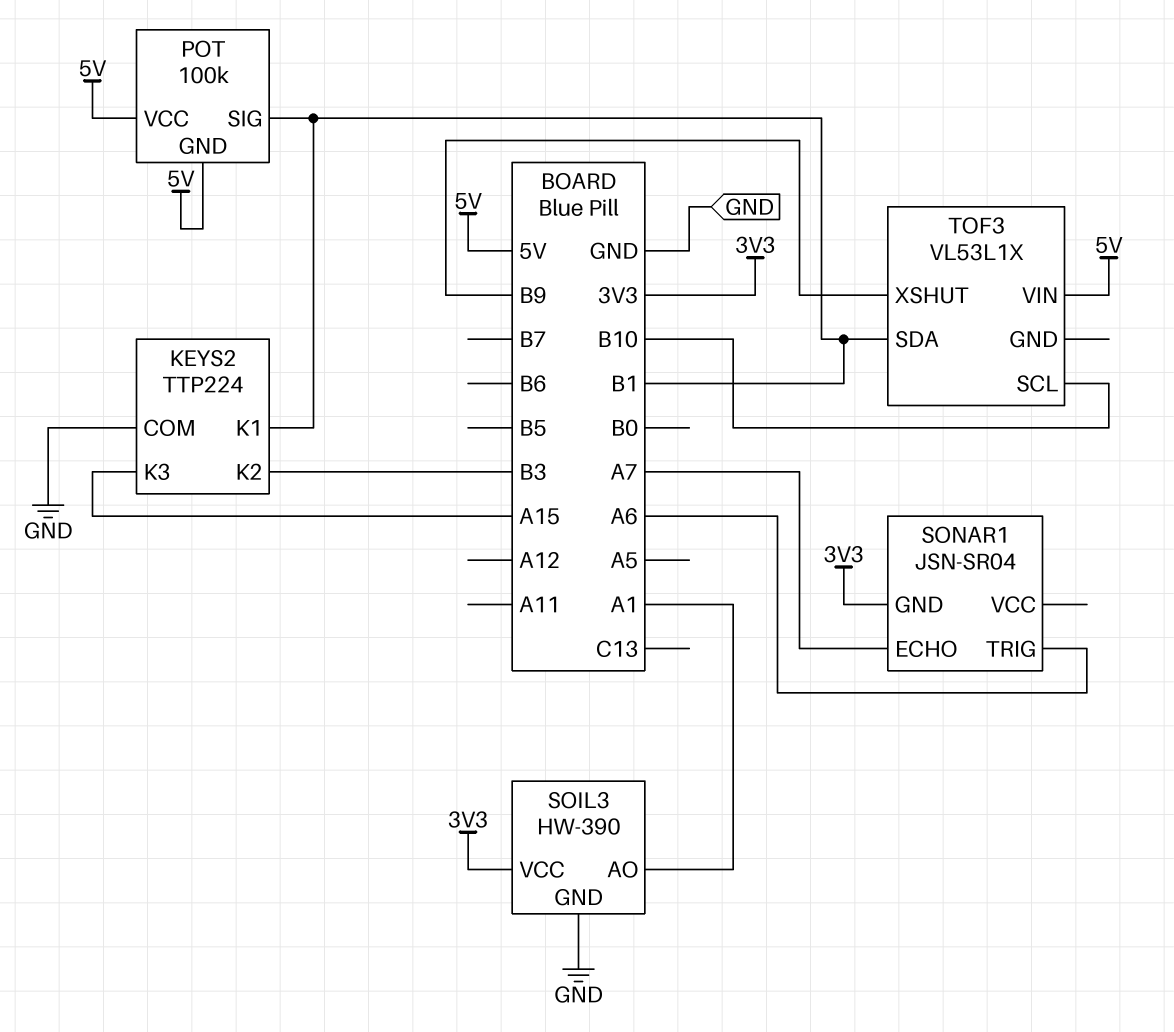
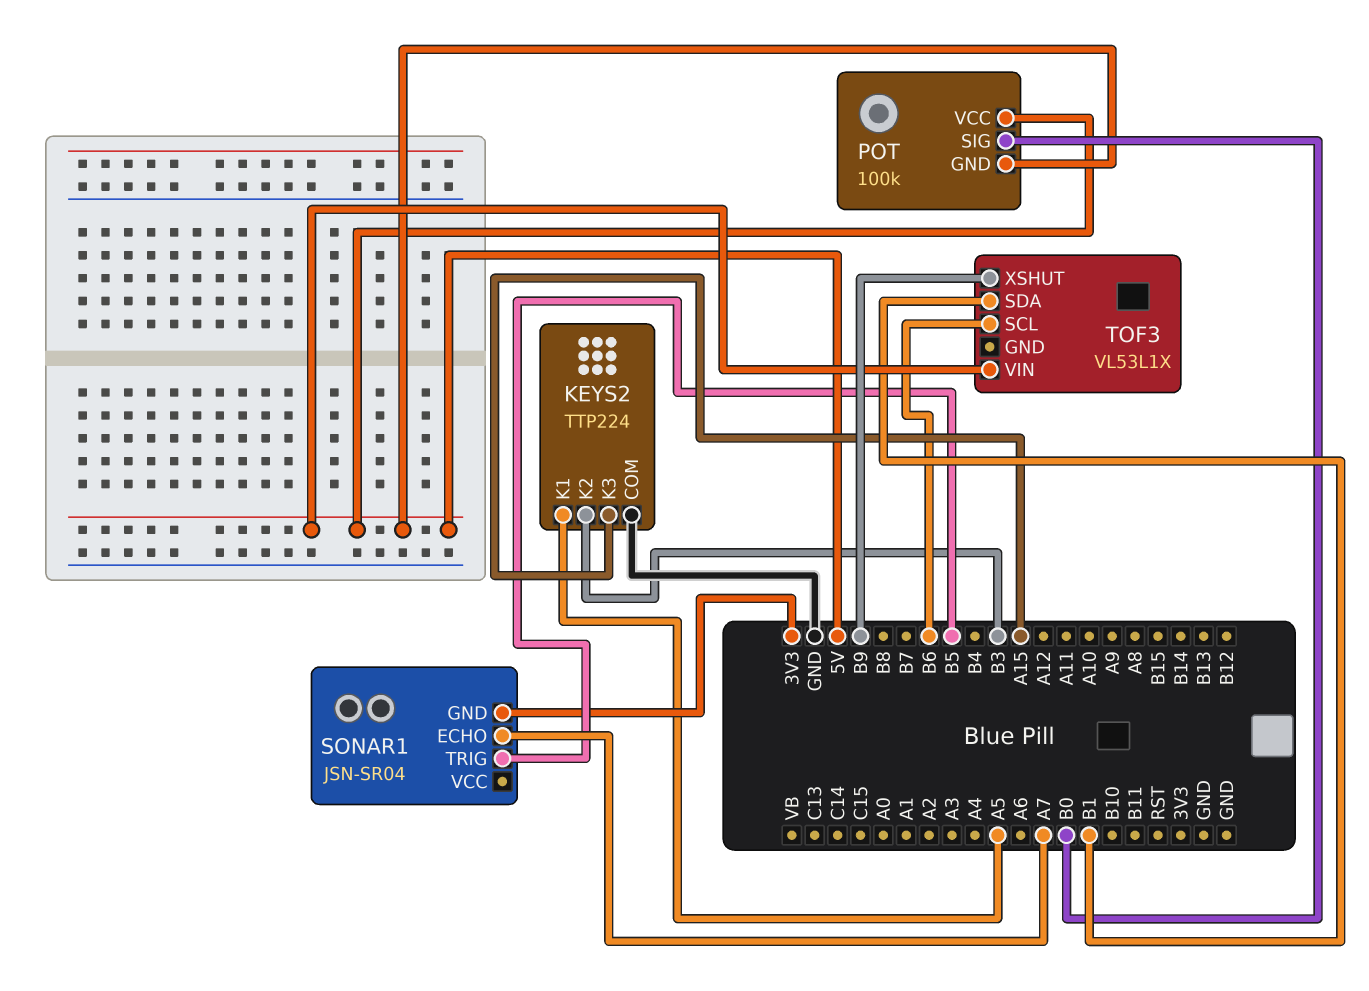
KEYS2 pin K1: B1 -> A5
POT pin SIG: B1 -> B0
SOIL3: HW-390 -> none
SOIL3 pin AO: A1 -> none
SOIL3 pin GND: GND -> none
SOIL3 pin VCC: 3V3 -> none
SONAR1 pin TRIG: A6 -> B5
TOF3 pin SCL: B10 -> B6

